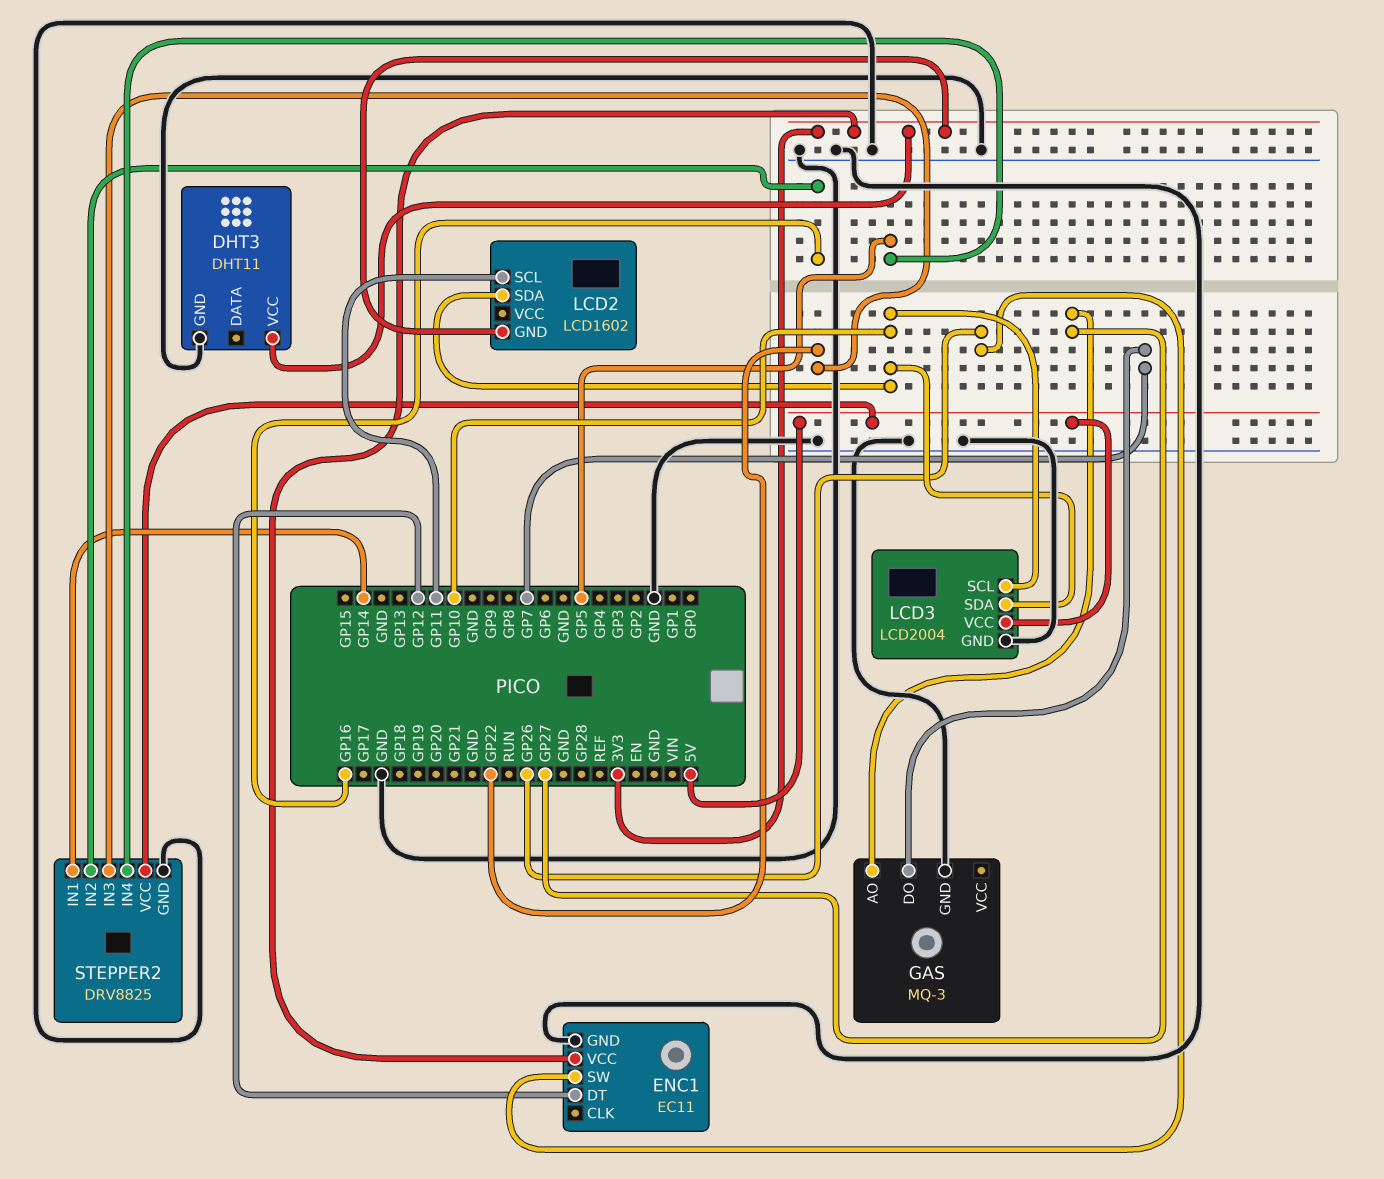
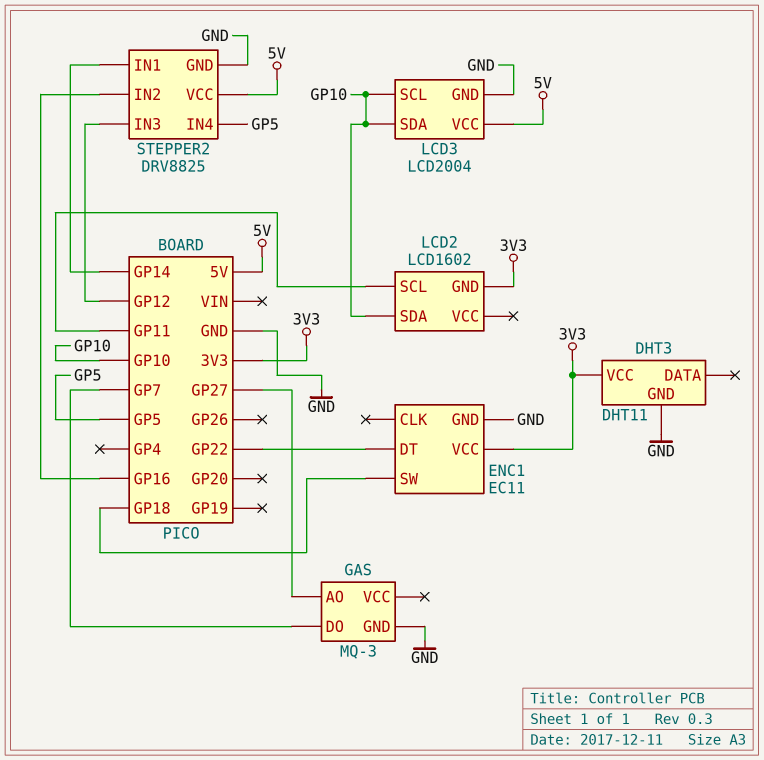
ENC1 pin DT: GP12 -> GP22
ENC1 pin SW: GP26 -> GP18
STEPPER2 pin IN3: GP22 -> GP12

